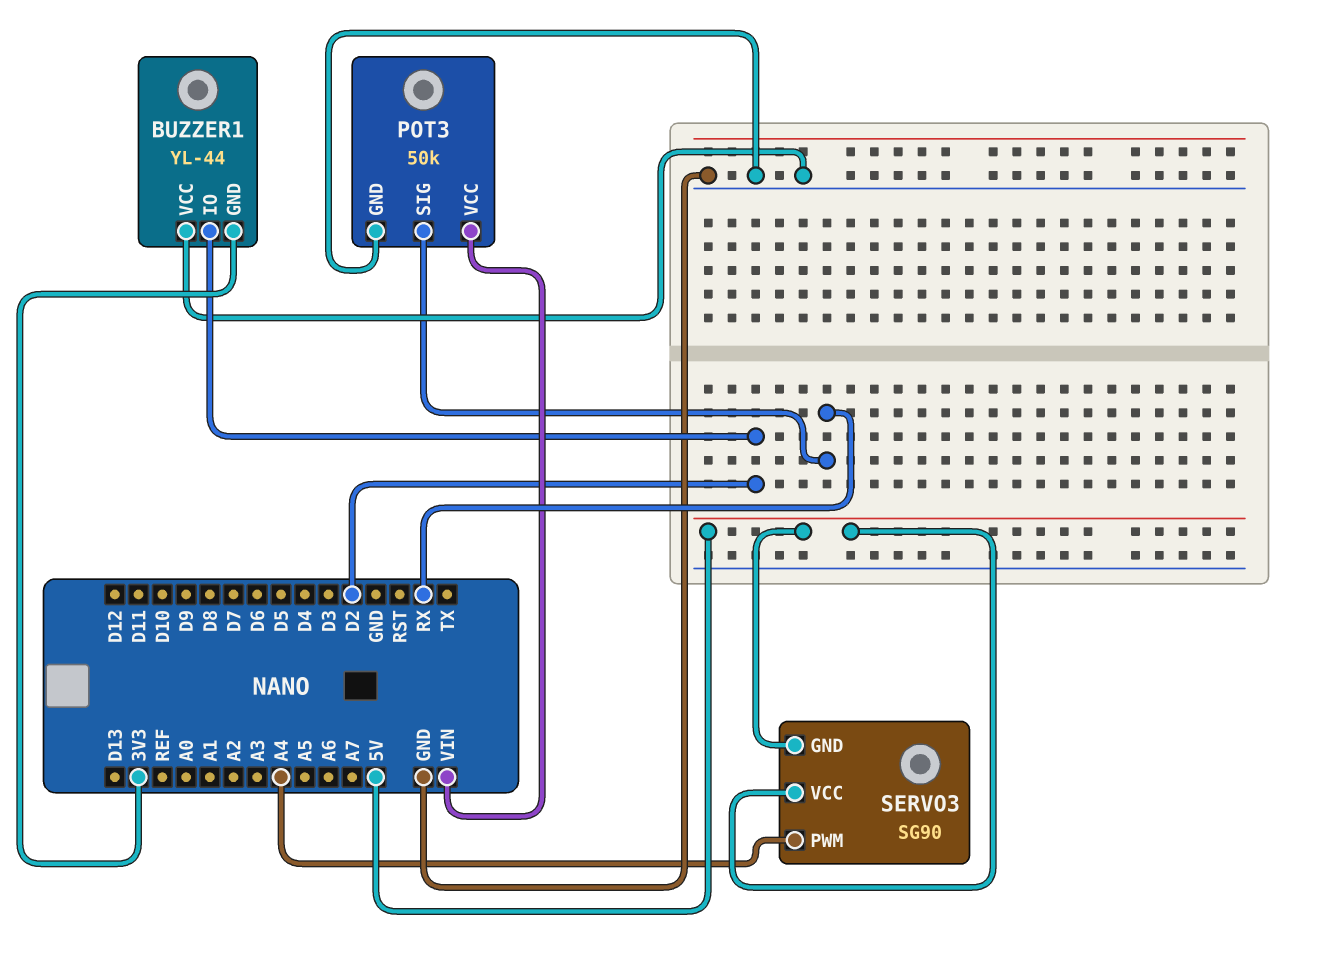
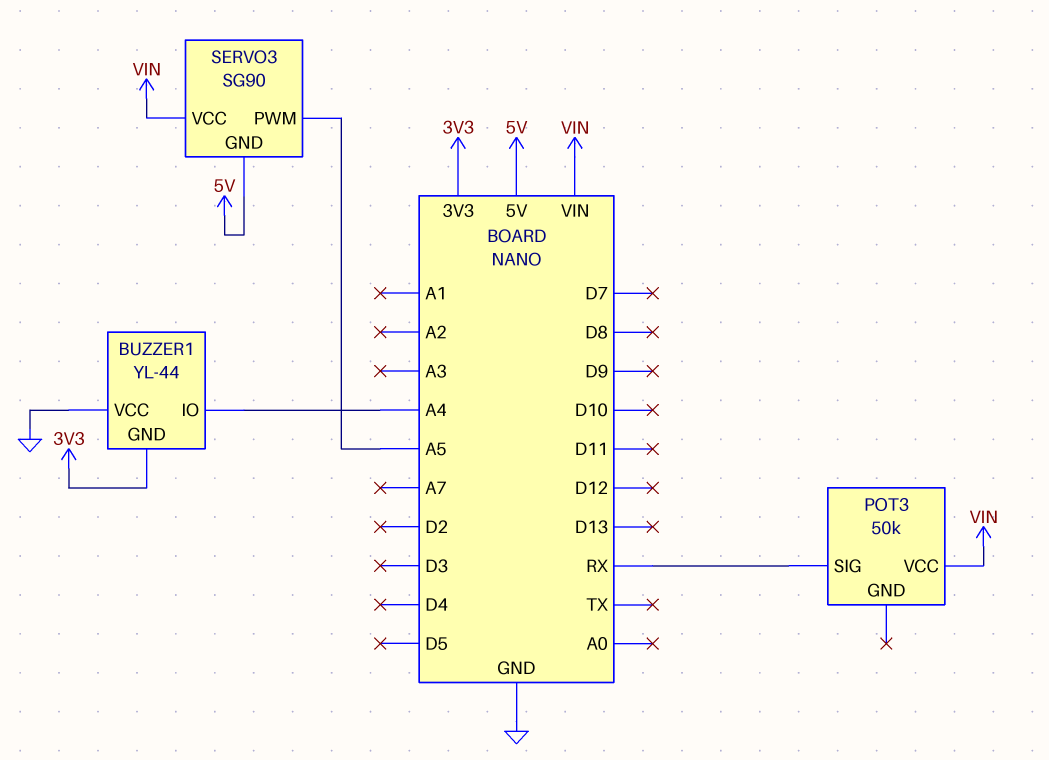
BUZZER1 pin IO: D2 -> A4
POT3 pin GND: GND -> none
SERVO3 pin PWM: A4 -> A5
SERVO3 pin VCC: 5V -> VIN

